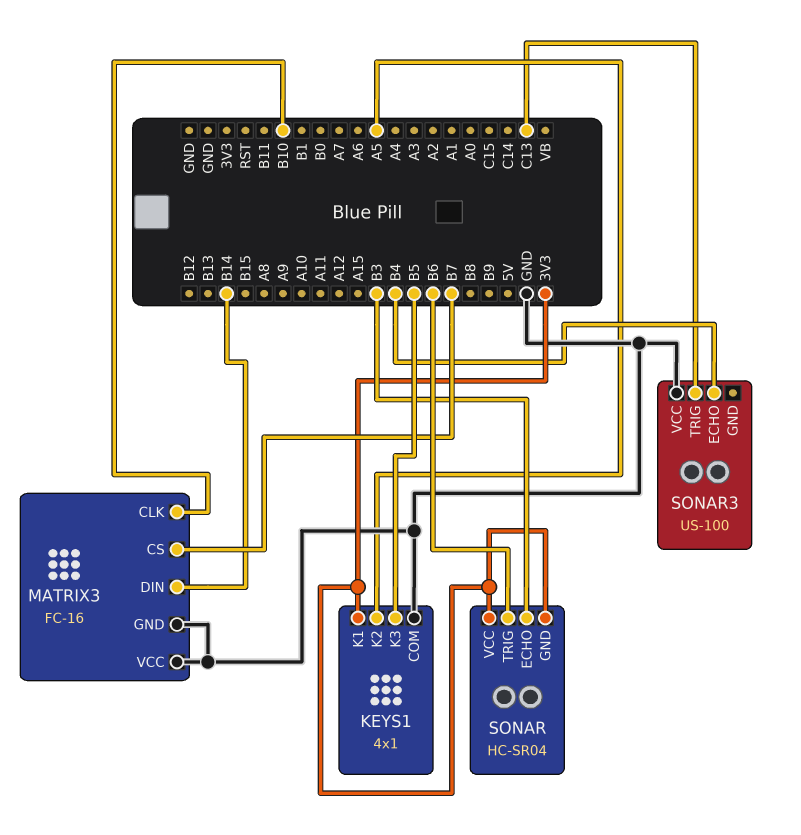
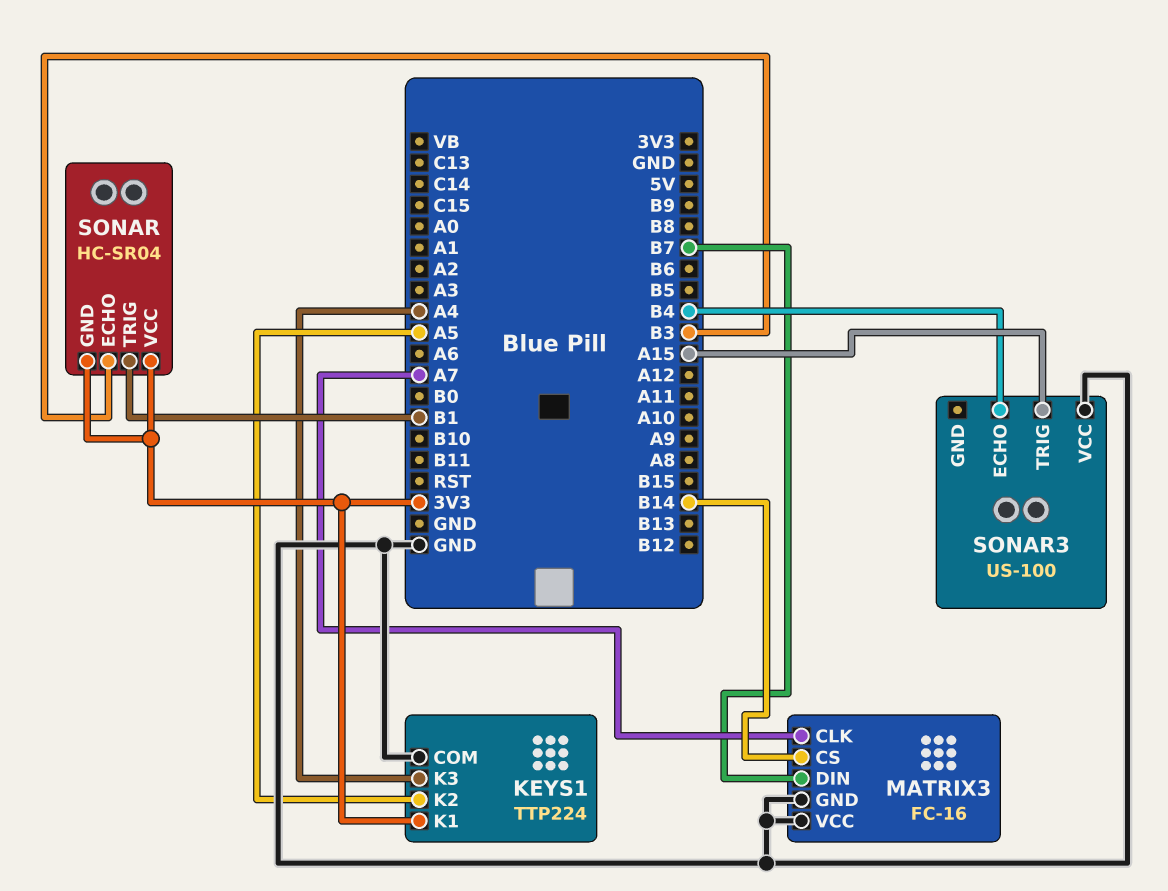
KEYS1: 4x1 -> TTP224
KEYS1 pin K3: B5 -> A4
MATRIX3 pin CLK: B10 -> A7
MATRIX3 pin CS: B7 -> B14
MATRIX3 pin DIN: B14 -> B7
SONAR pin TRIG: B6 -> B1
SONAR3 pin TRIG: C13 -> A15

